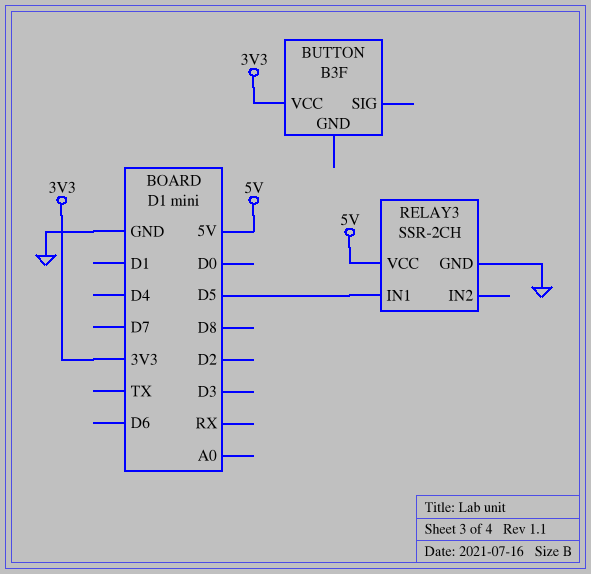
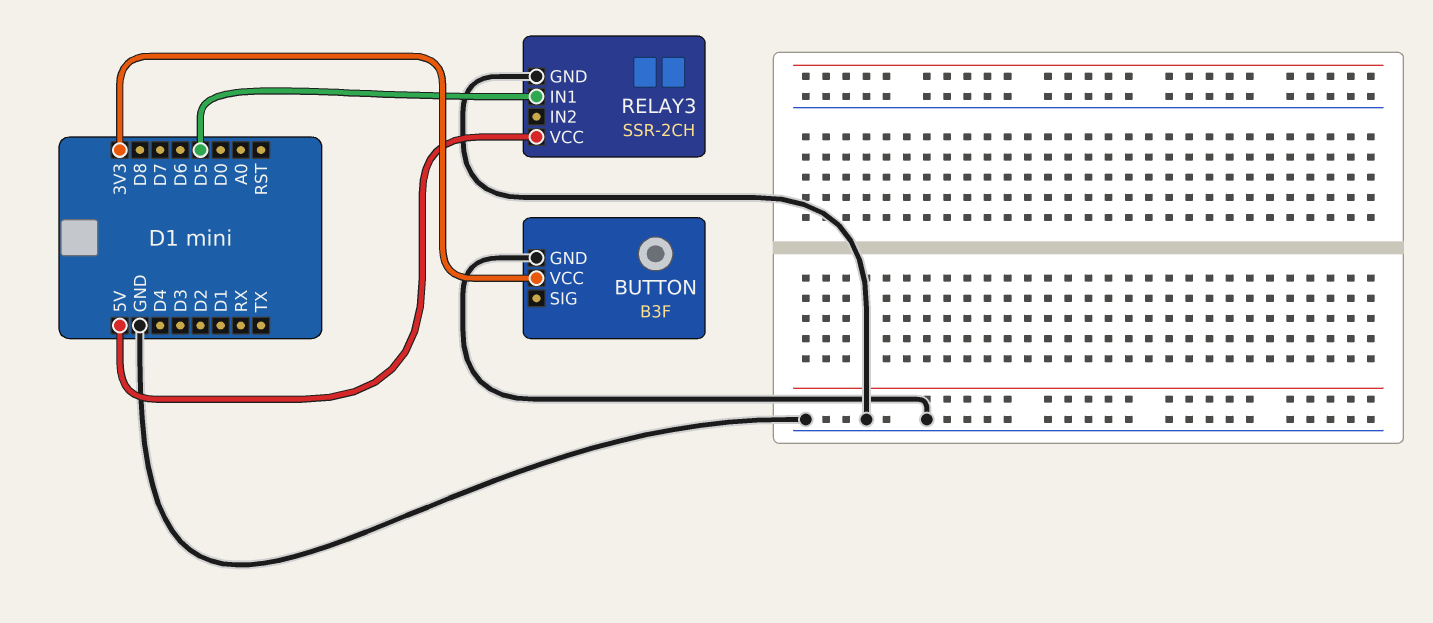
BUTTON pin GND: none -> GND

